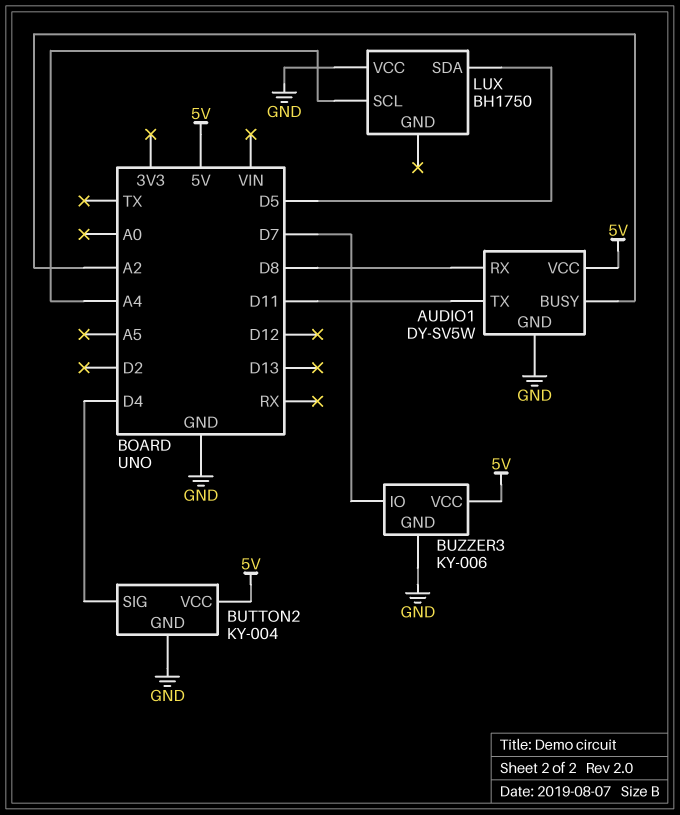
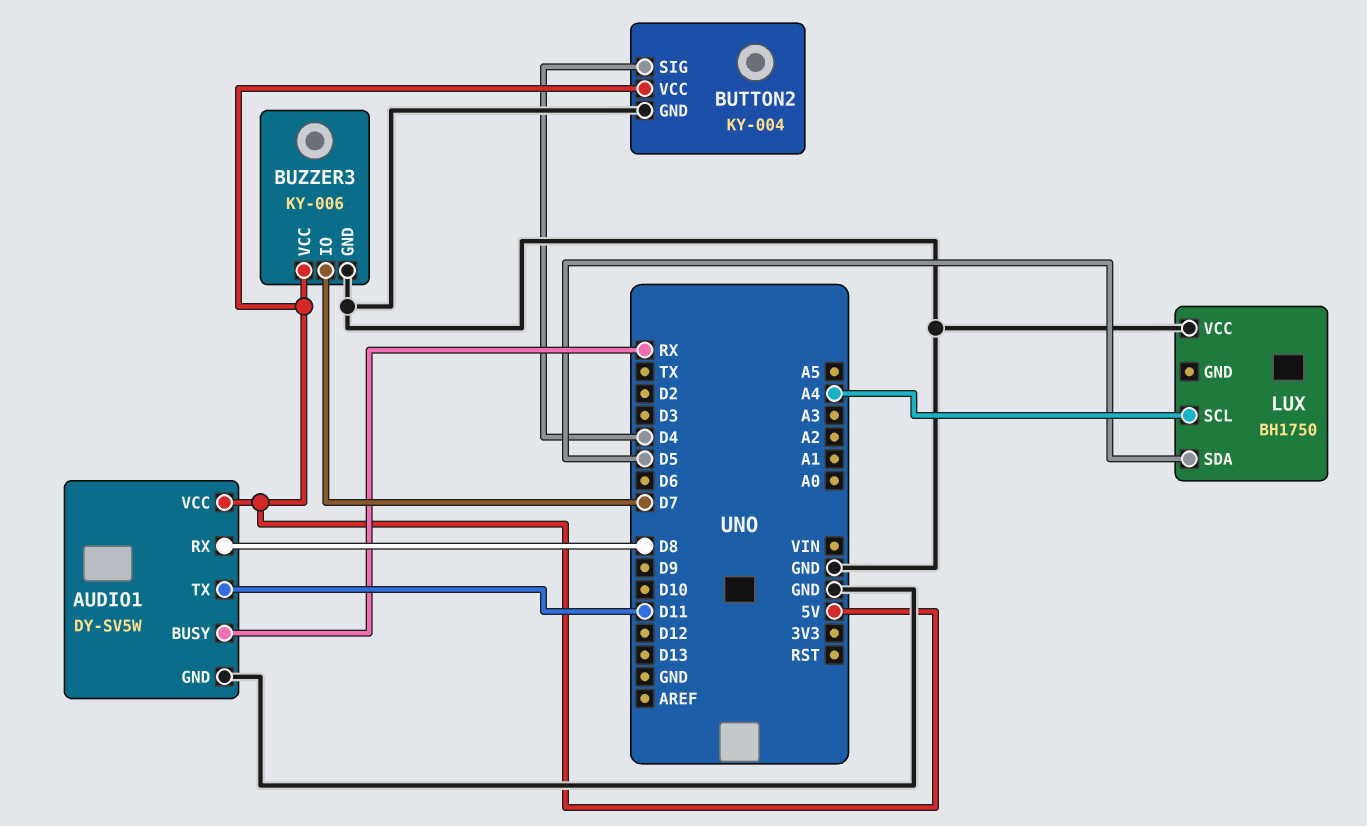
AUDIO1 pin BUSY: A2 -> RX

